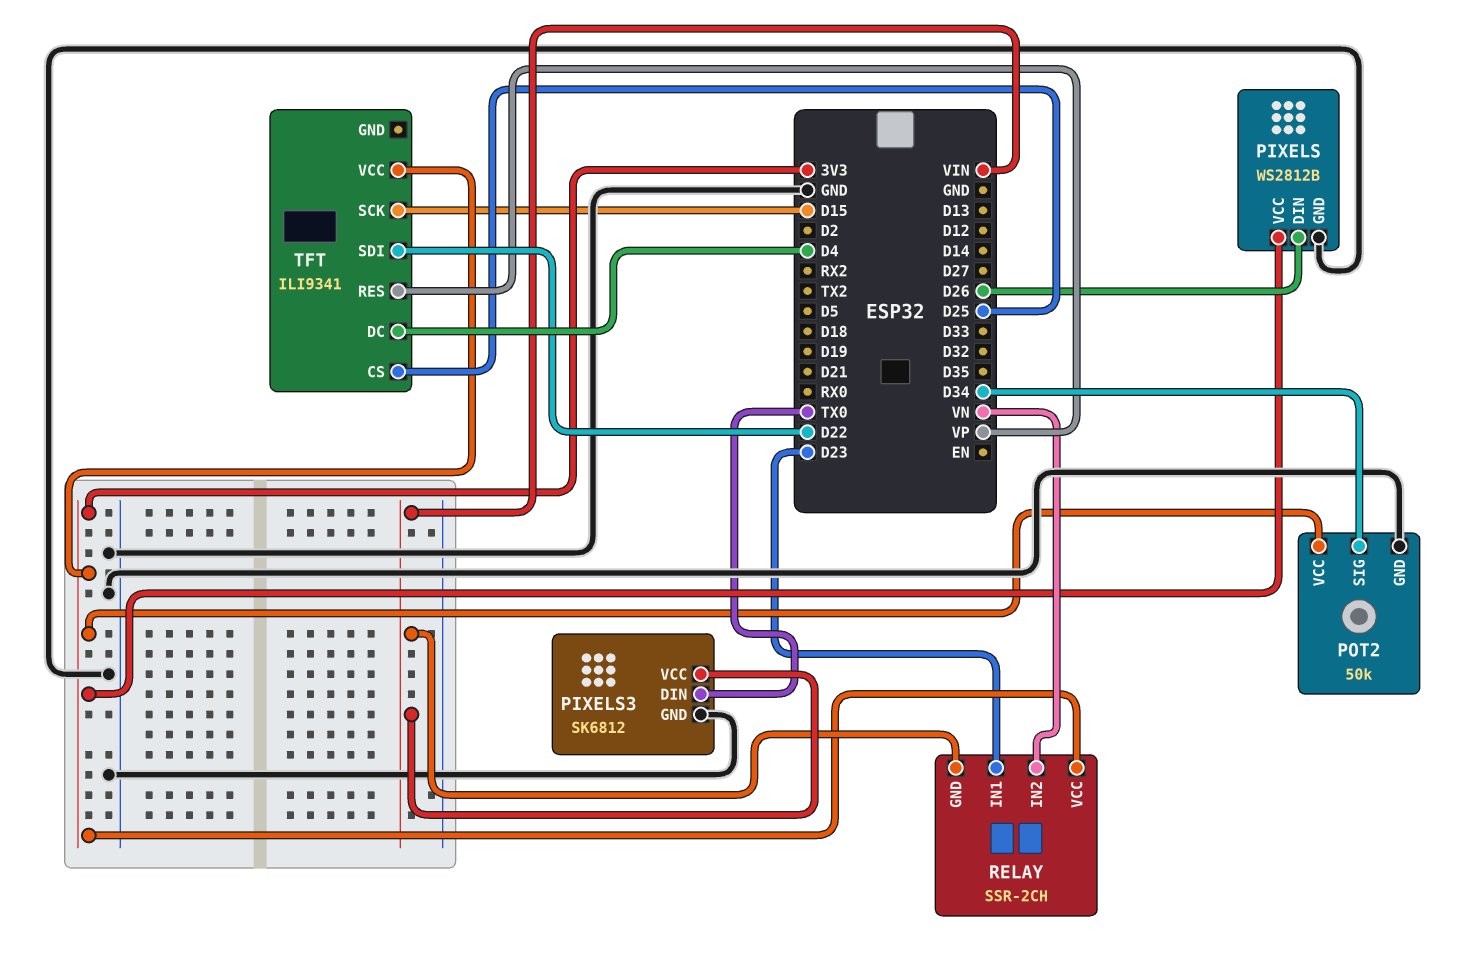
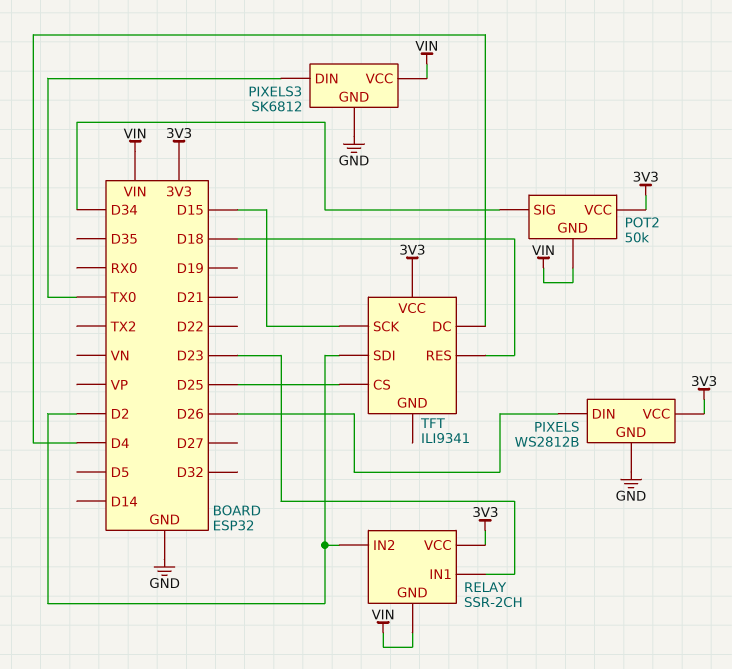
POT2 pin GND: GND -> VIN
RELAY pin IN2: VN -> D2
TFT pin RES: VP -> D18
TFT pin SDI: D22 -> D2

